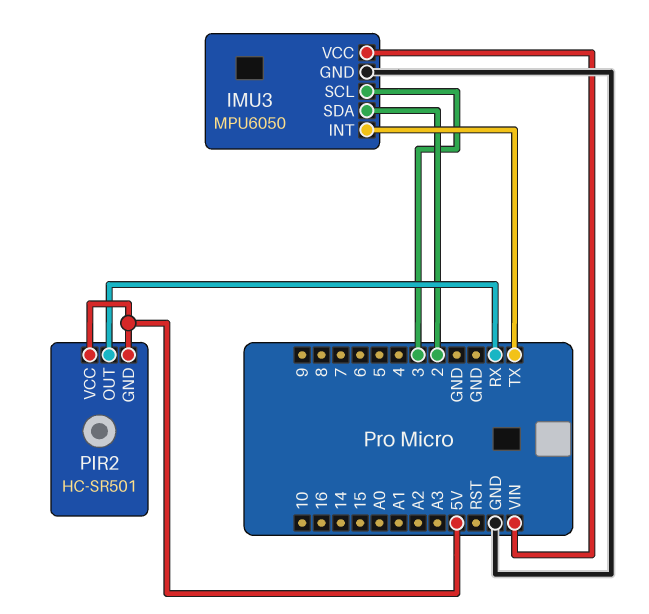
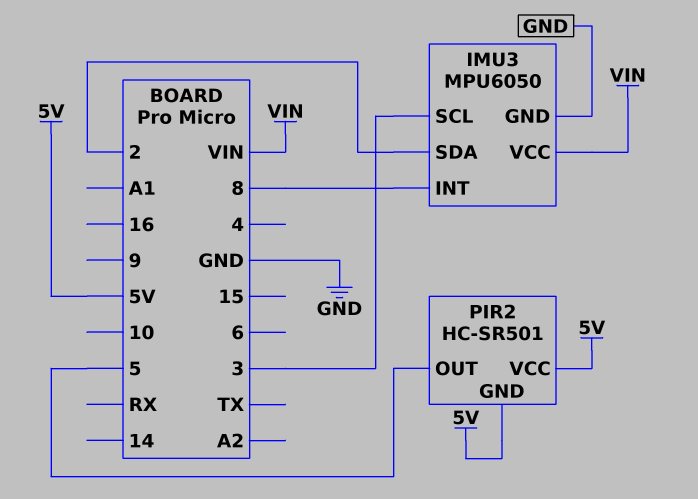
IMU3 pin INT: TX -> 8
PIR2 pin OUT: RX -> 5

